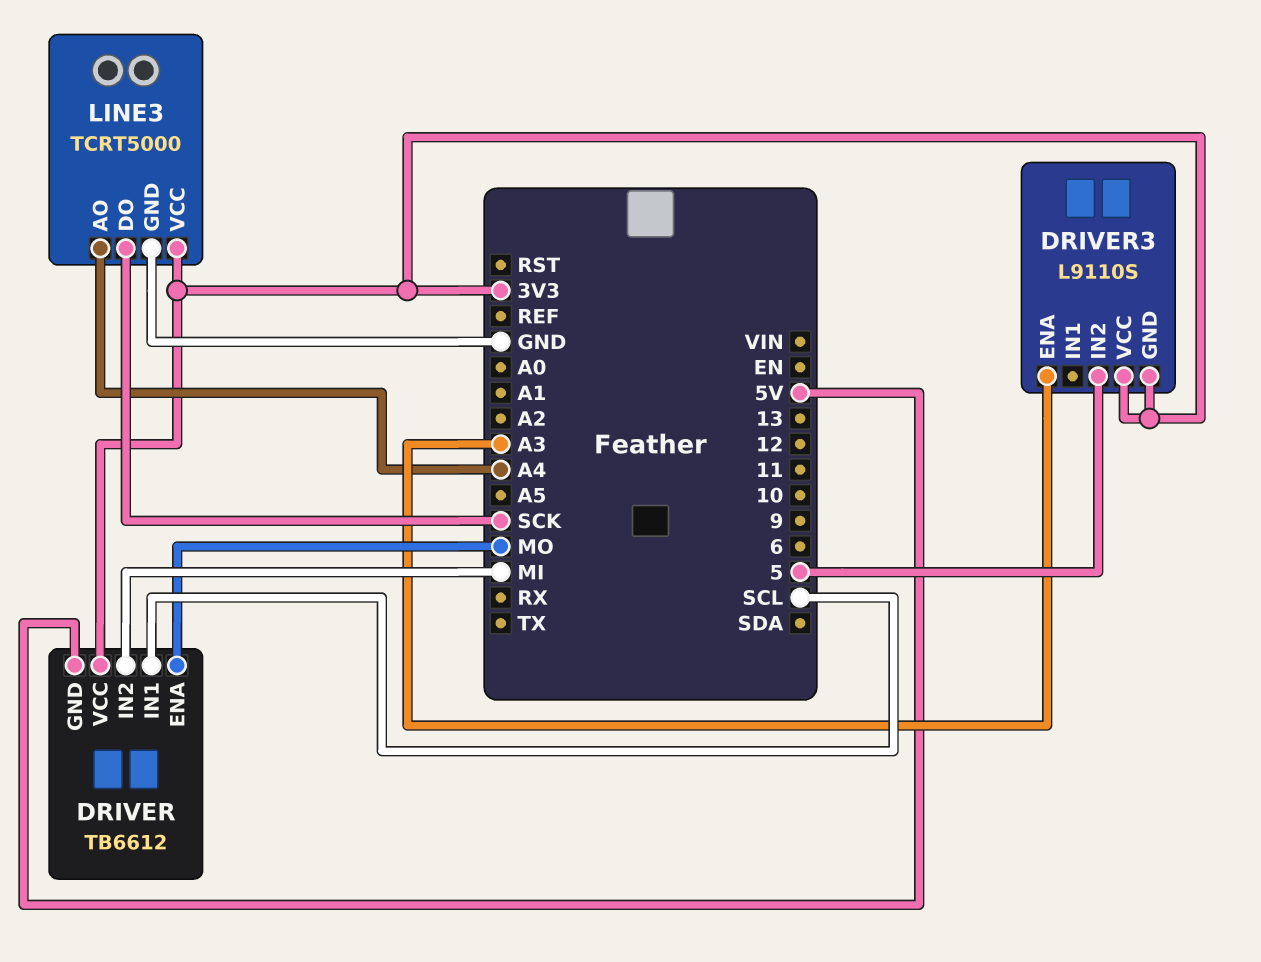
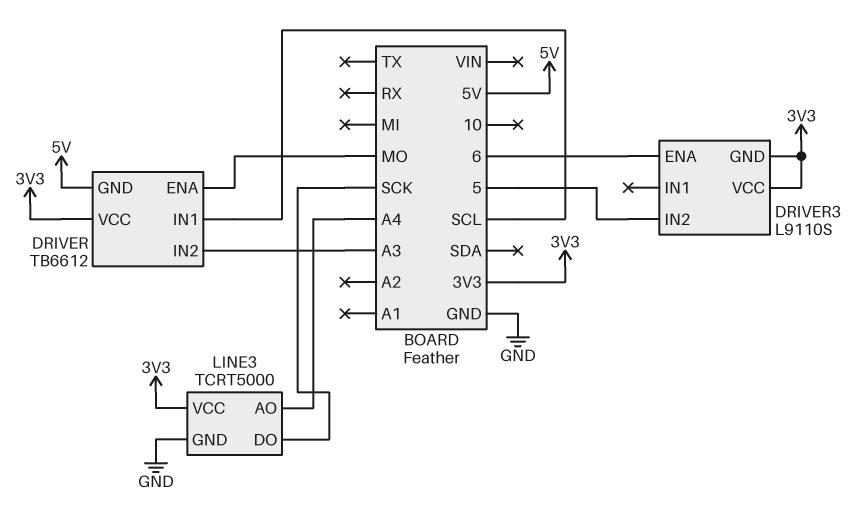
DRIVER pin IN2: MI -> A3
DRIVER3 pin ENA: A3 -> 6

